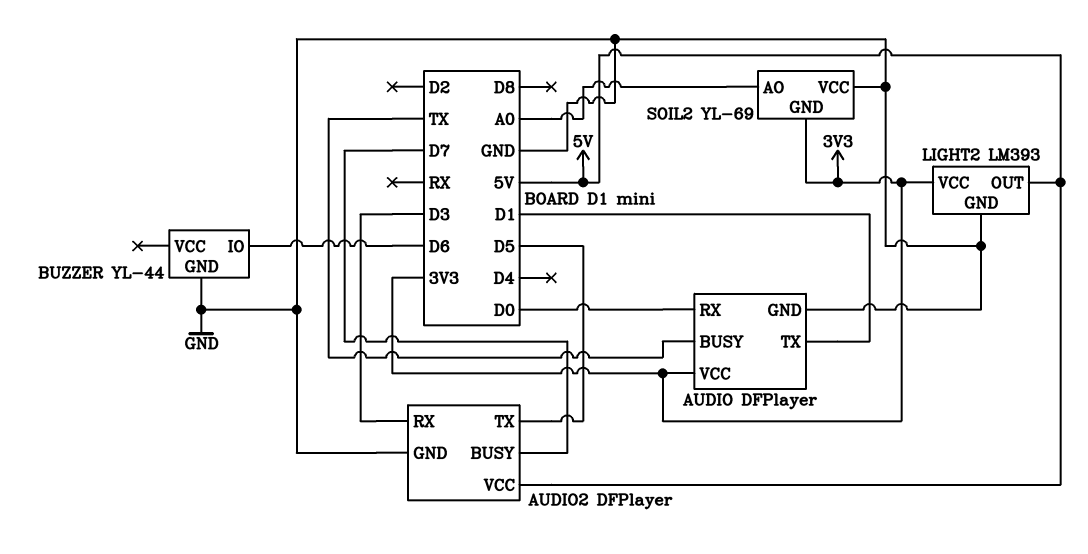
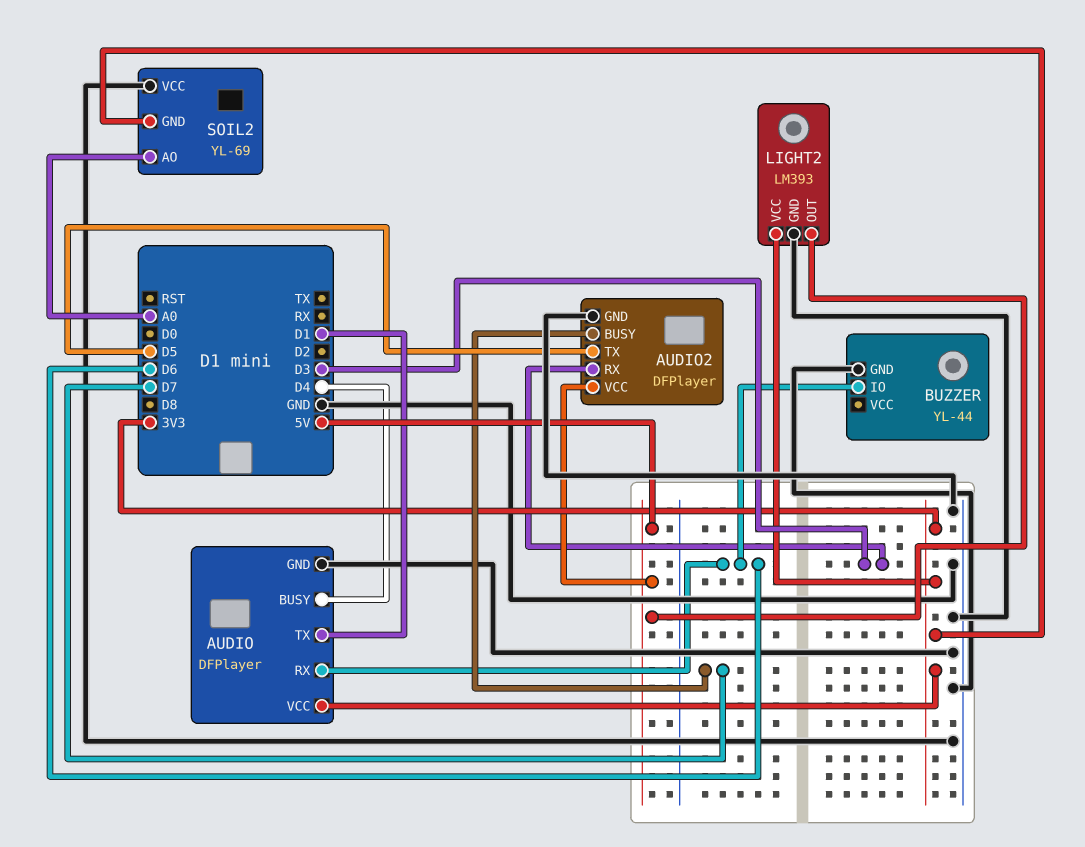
AUDIO pin BUSY: TX -> D4
AUDIO pin RX: D0 -> D6

